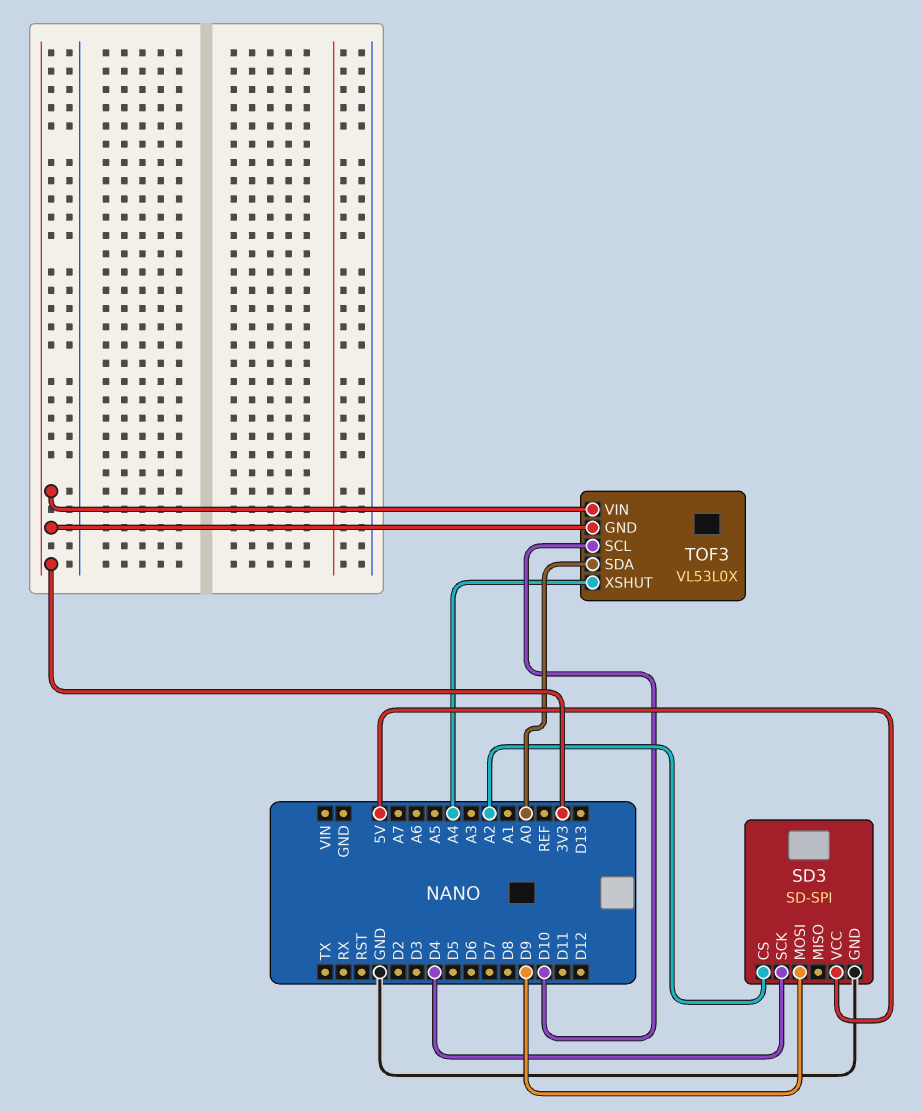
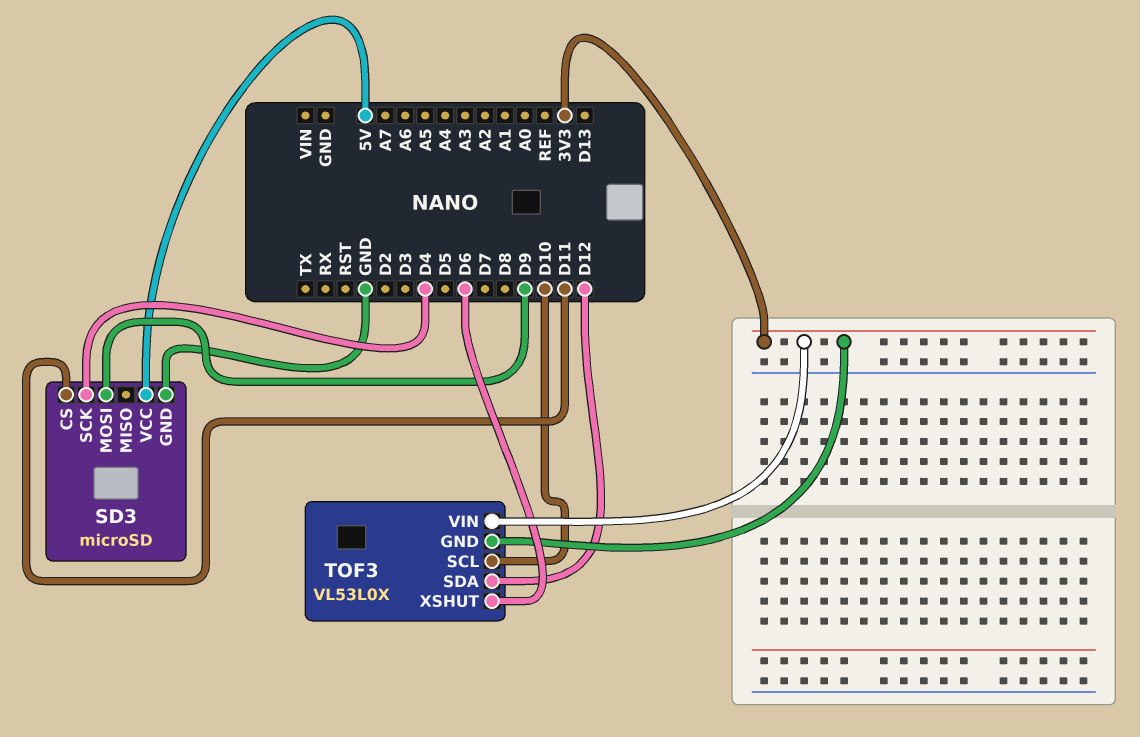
SD3: SD-SPI -> microSD
SD3 pin CS: A2 -> D11
TOF3 pin SDA: A0 -> D12
TOF3 pin XSHUT: A4 -> D6

